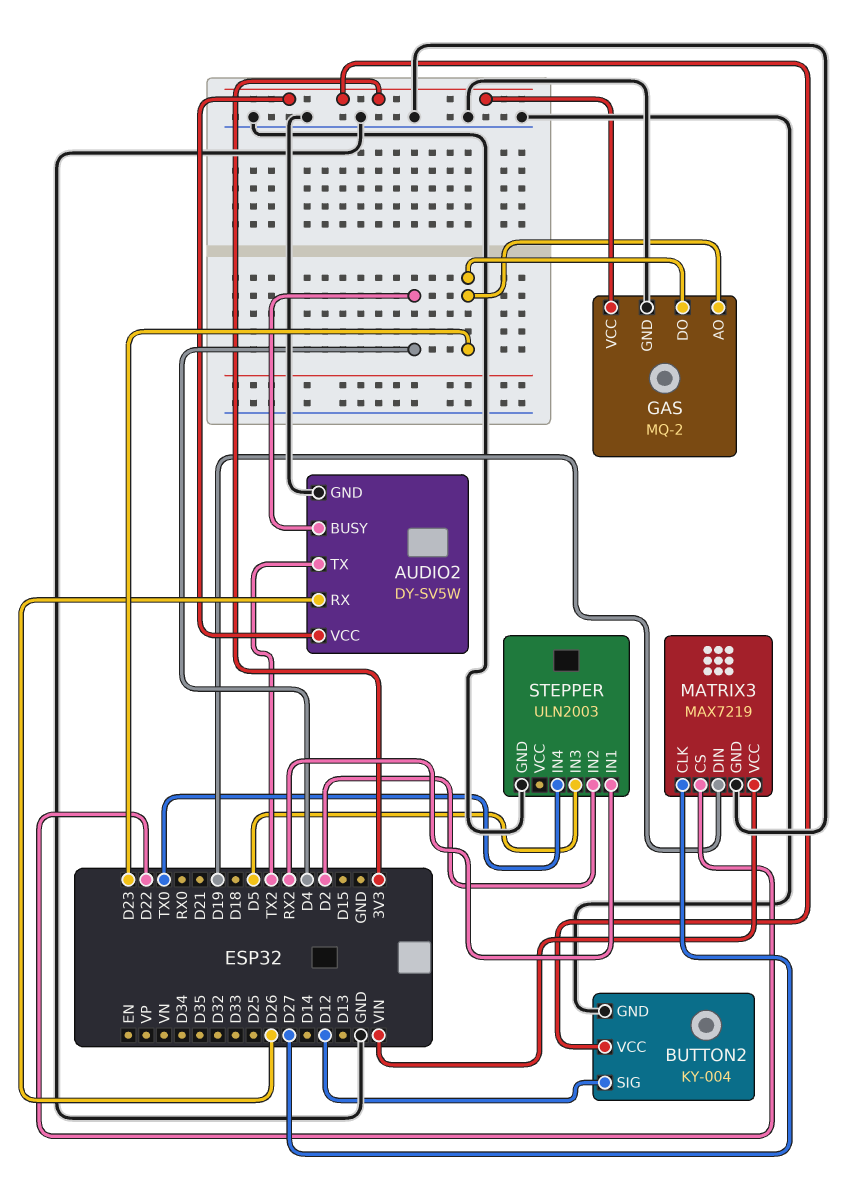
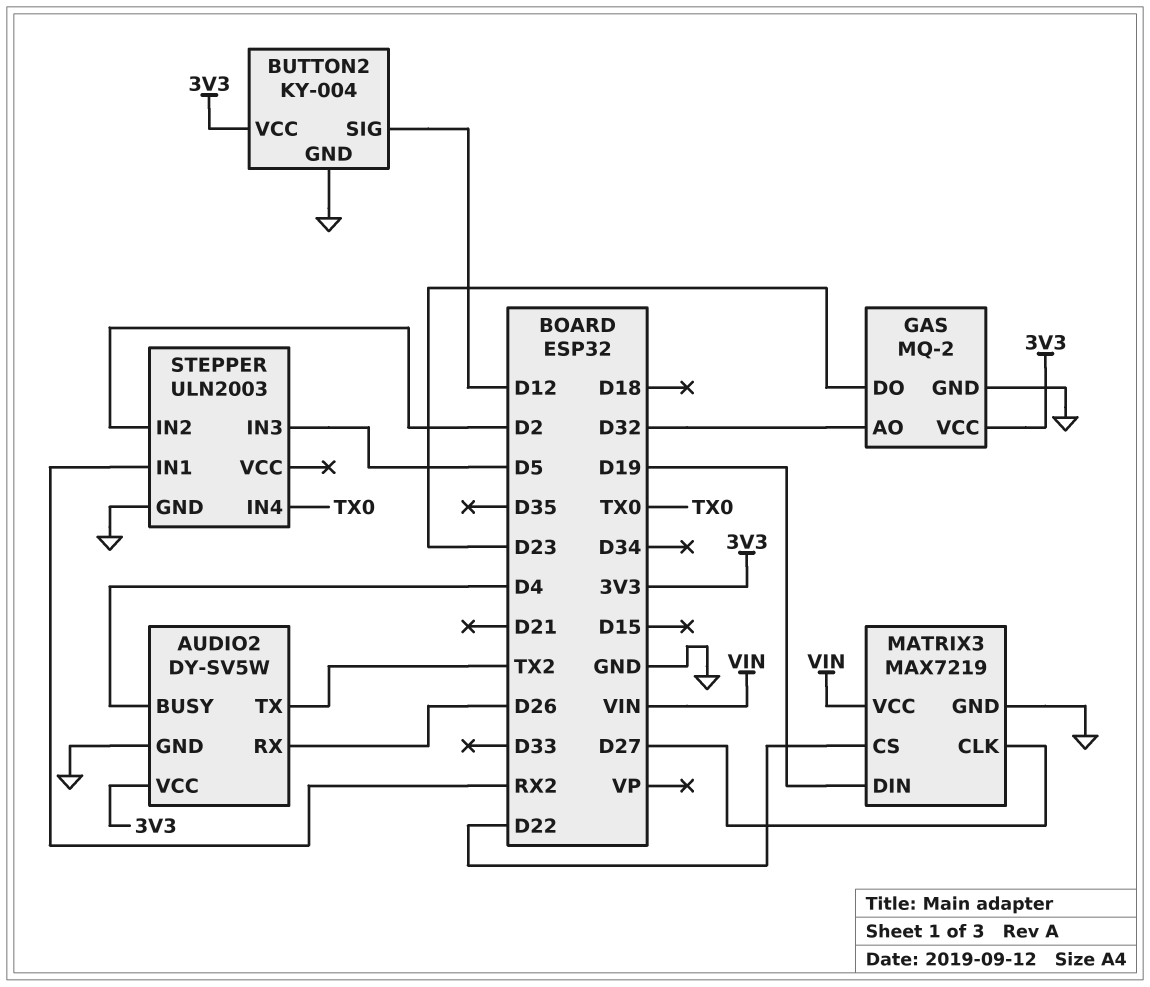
GAS pin AO: D23 -> D32

